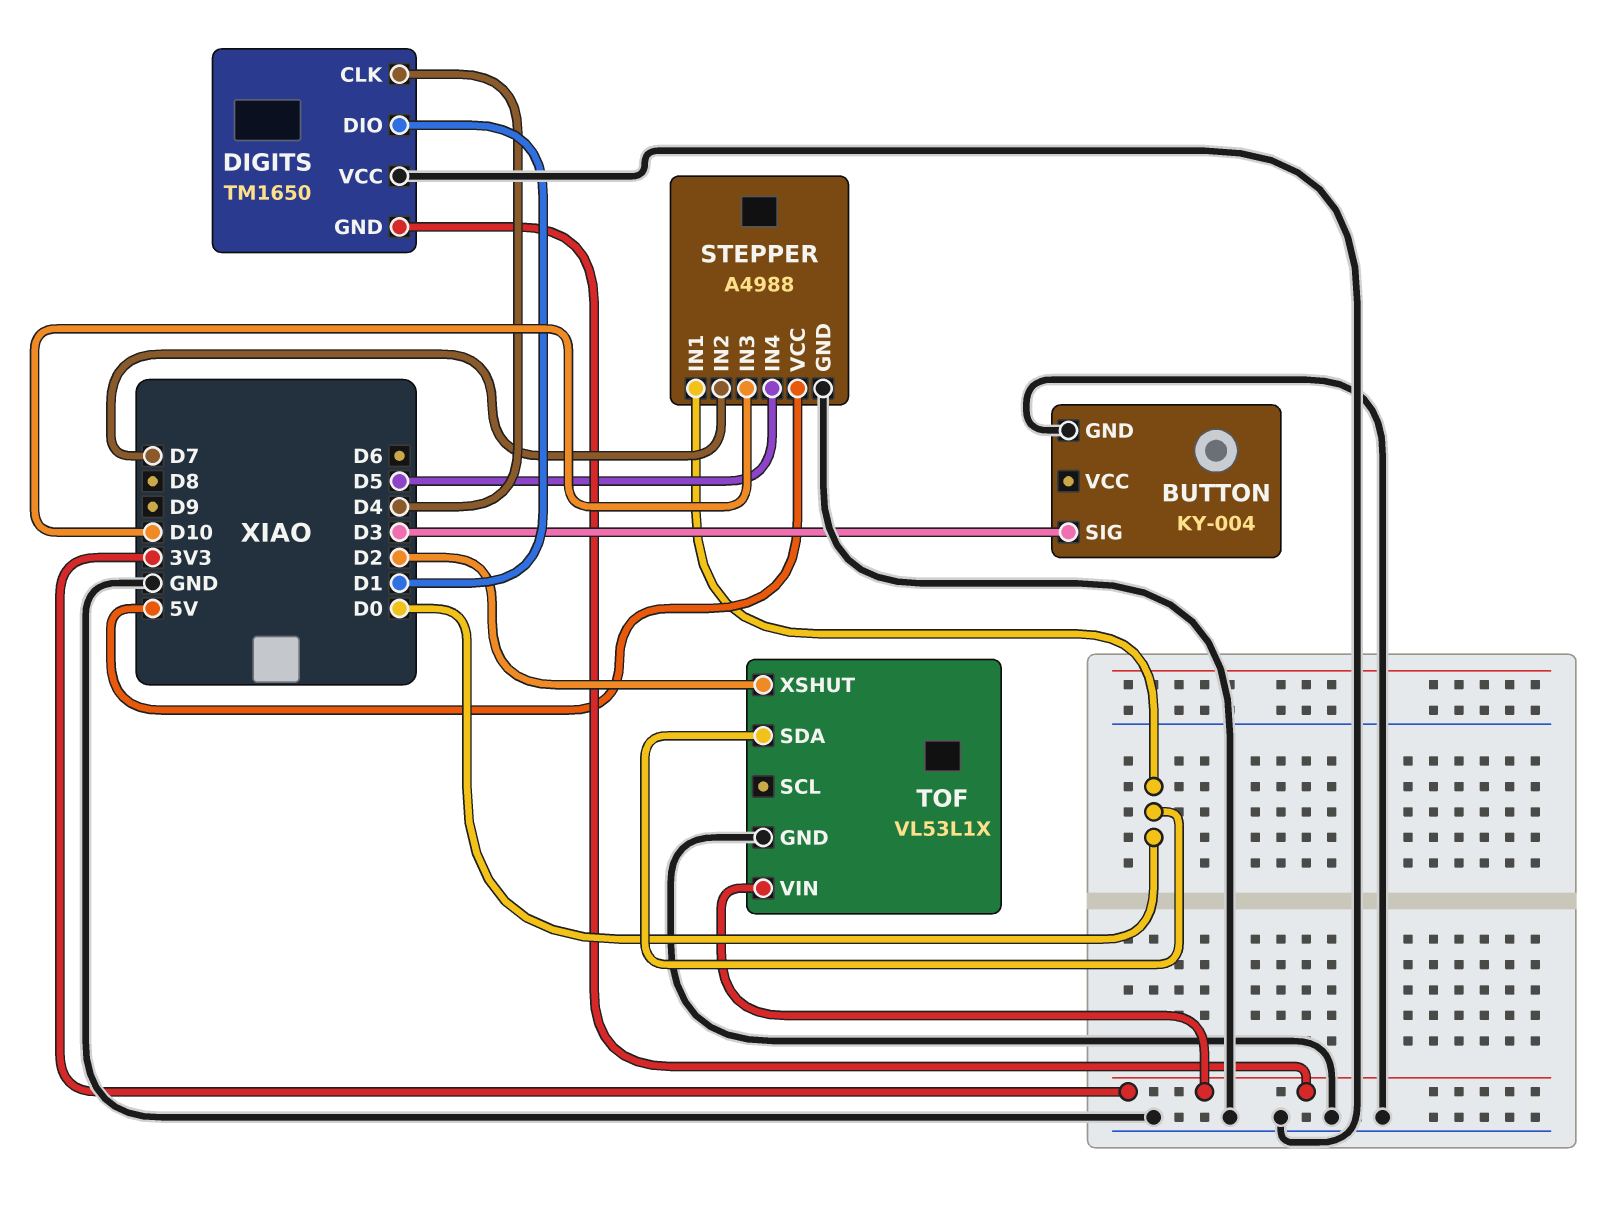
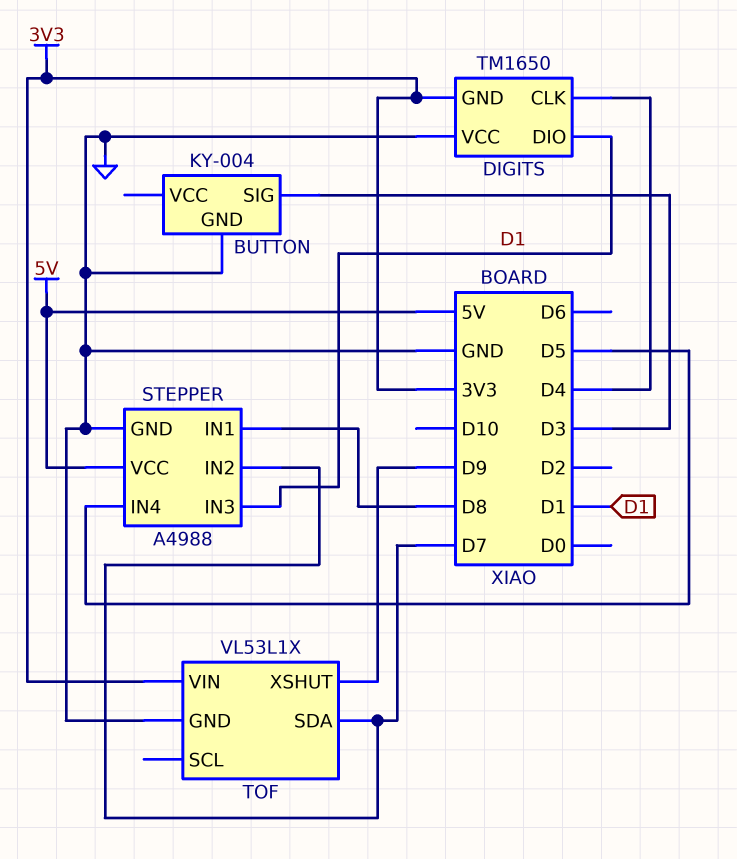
STEPPER pin IN1: D0 -> D8
STEPPER pin IN3: D10 -> D1
TOF pin SDA: D0 -> D7
TOF pin XSHUT: D2 -> D9

